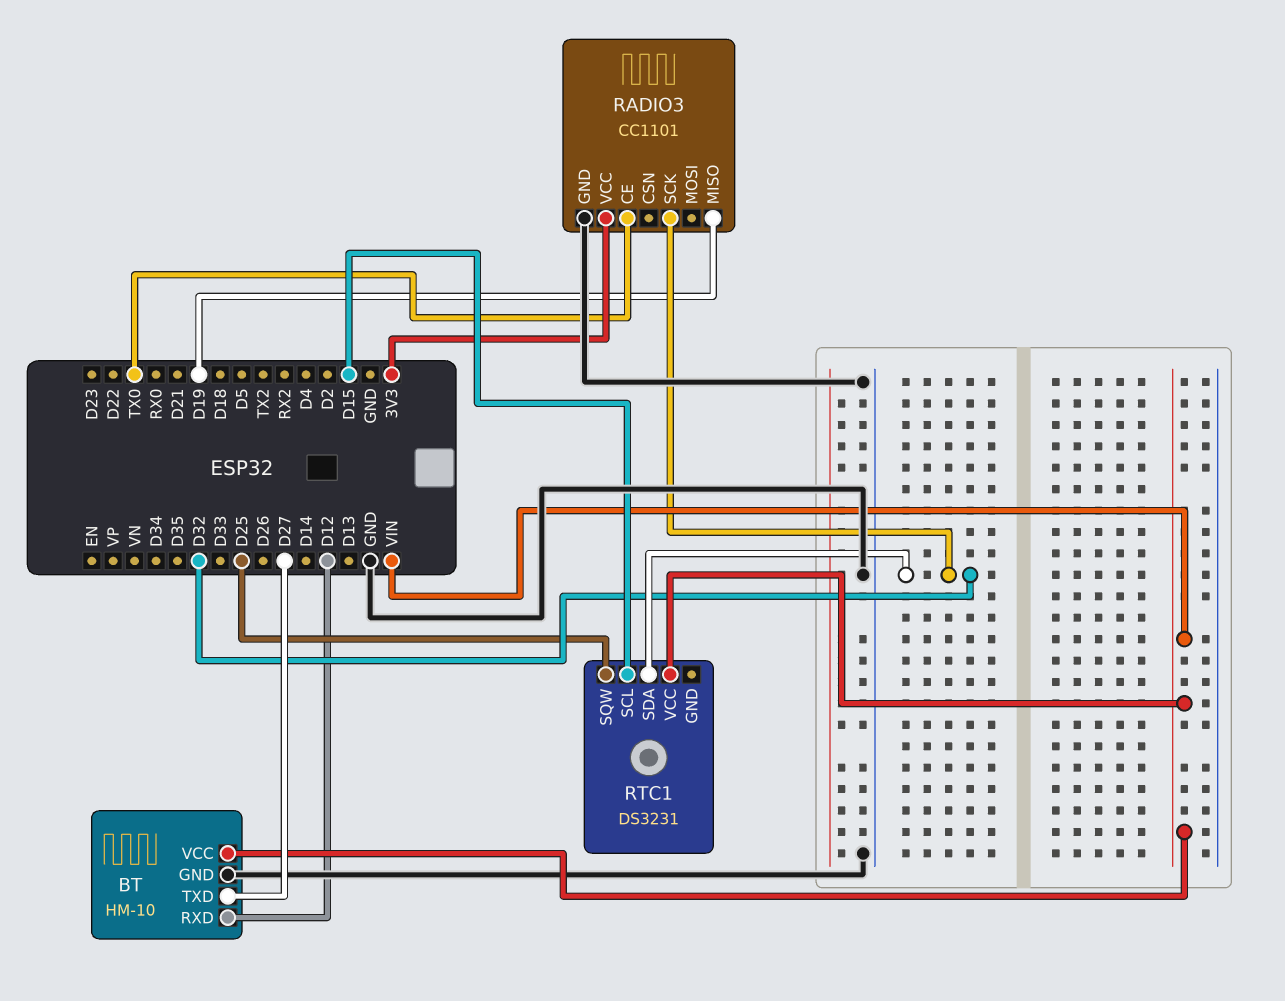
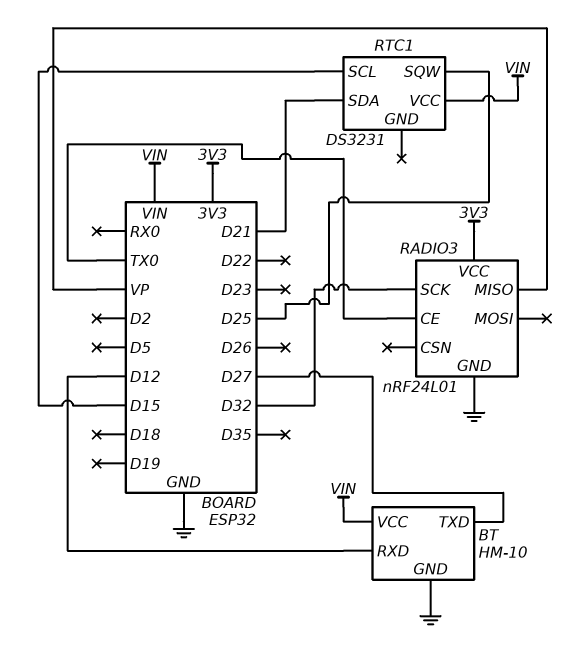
RADIO3: CC1101 -> nRF24L01
RADIO3 pin MISO: D19 -> VP
RTC1 pin SDA: D32 -> D21

